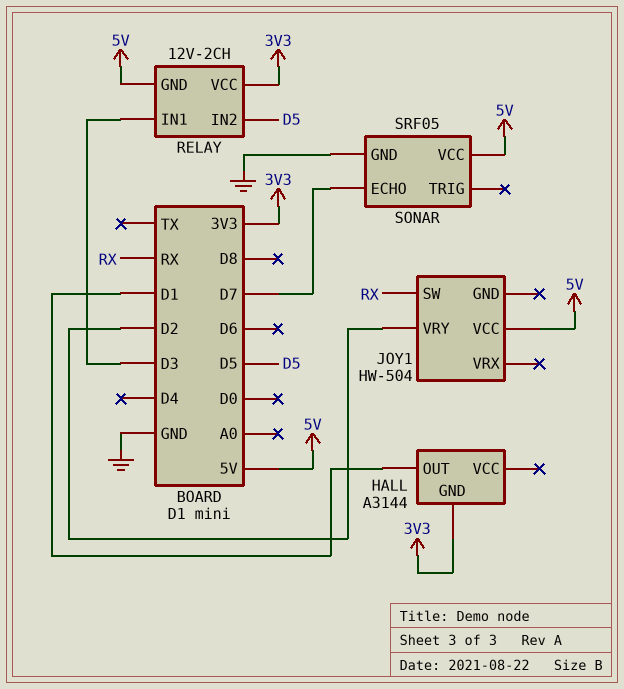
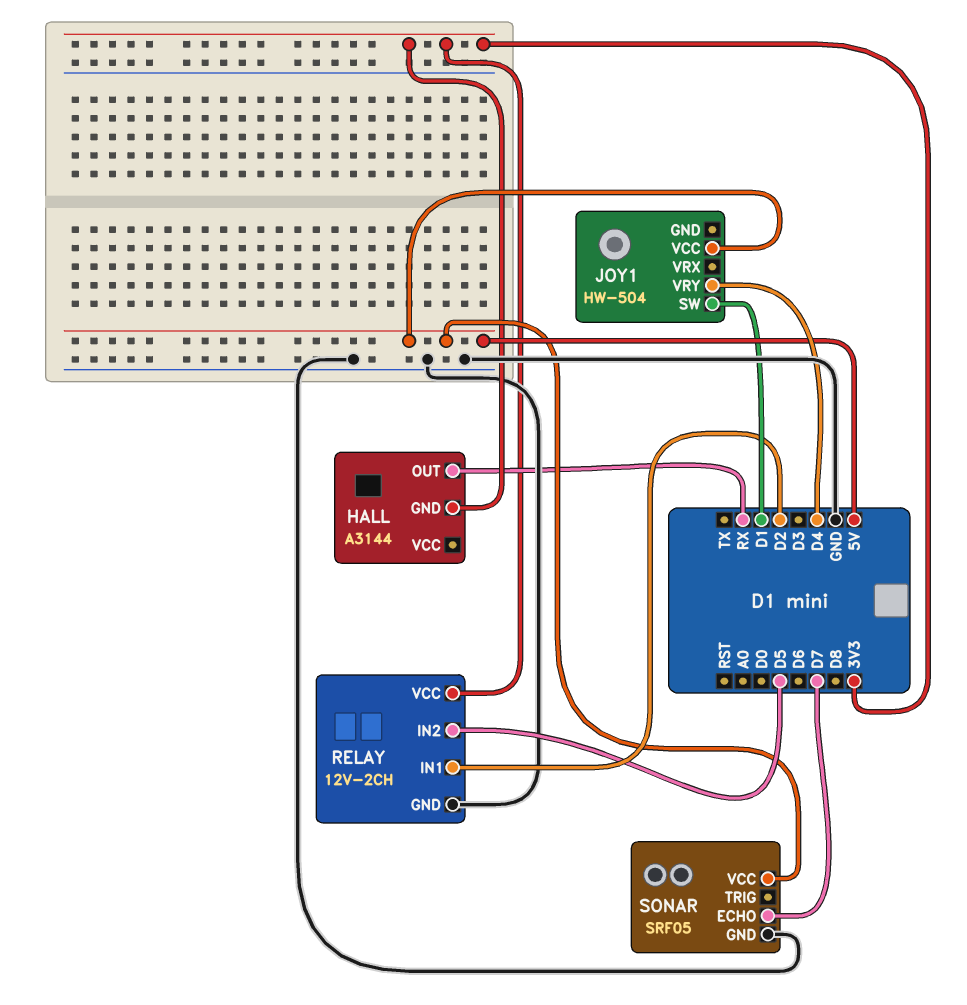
HALL pin OUT: D1 -> RX
JOY1 pin SW: RX -> D1
JOY1 pin VRY: D2 -> D4
RELAY pin GND: 5V -> GND
RELAY pin IN1: D3 -> D2

